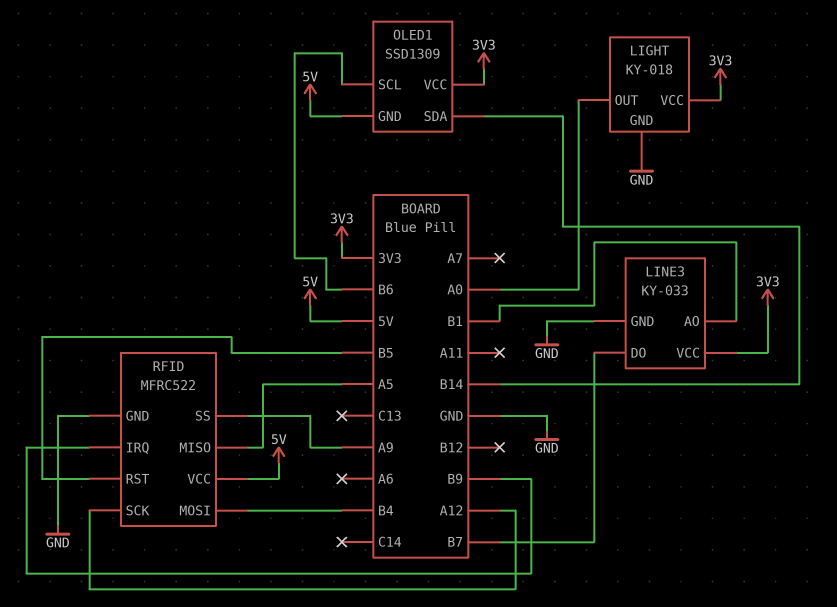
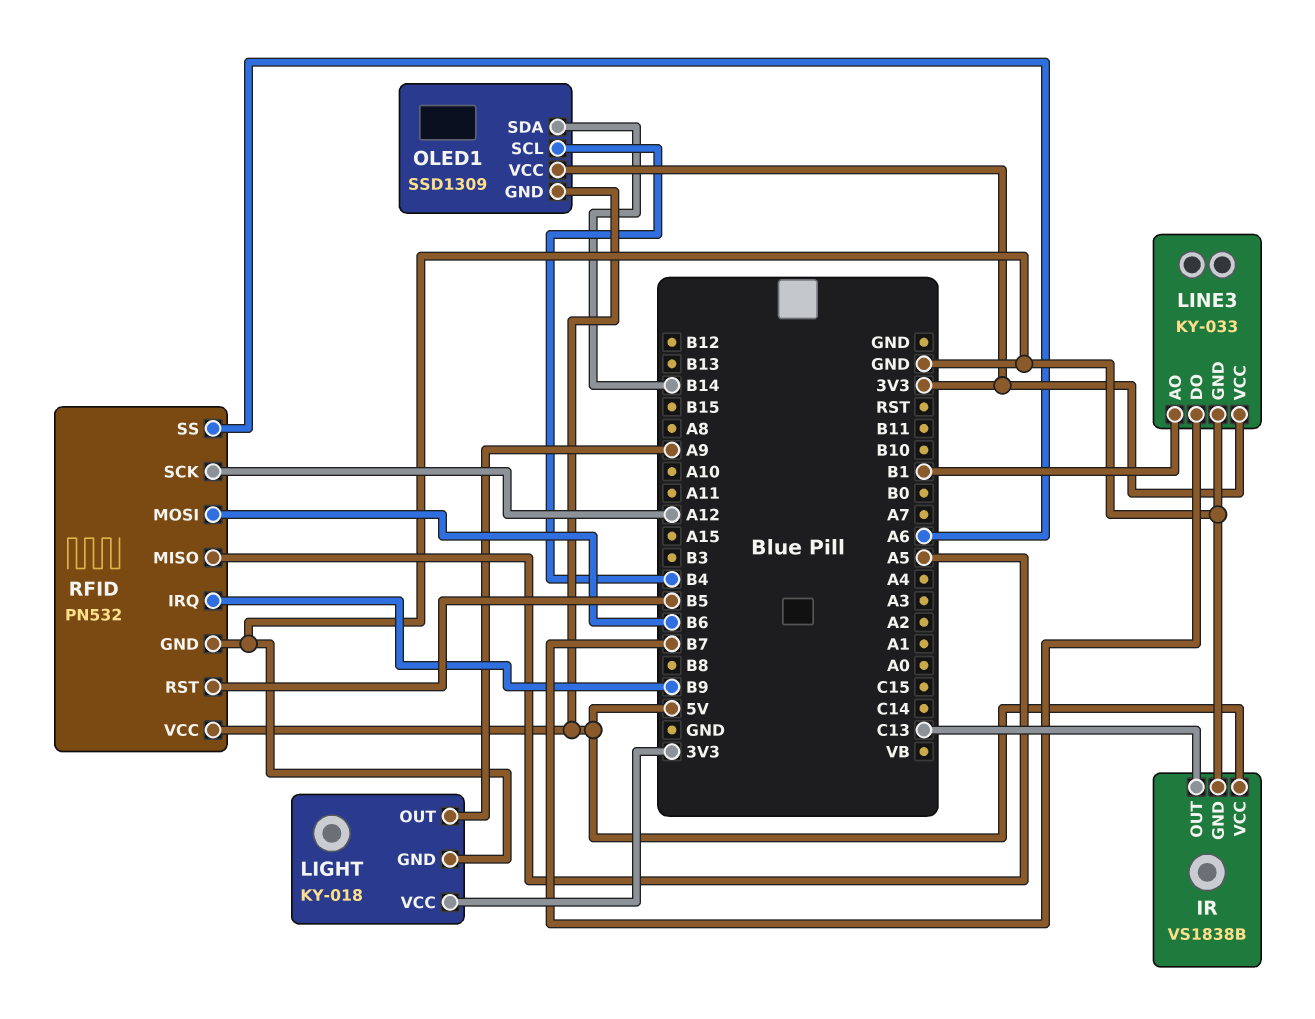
IR: none -> VS1838B
IR pin GND: none -> GND
IR pin OUT: none -> C13
IR pin VCC: none -> 5V
LIGHT pin OUT: A0 -> A9
OLED1 pin SCL: B6 -> B4
RFID: MFRC522 -> PN532
RFID pin MOSI: B4 -> B6
RFID pin SS: A9 -> A6

